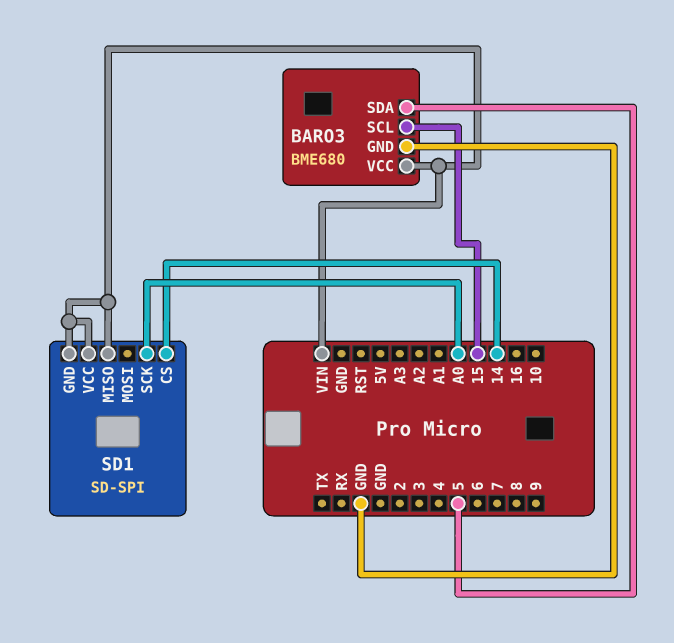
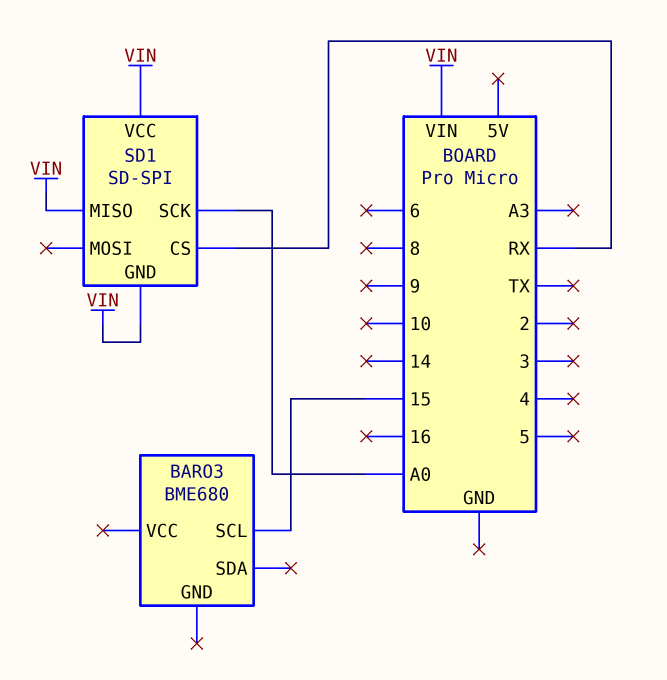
BARO3 pin GND: GND -> none
BARO3 pin SDA: 5 -> none
BARO3 pin VCC: VIN -> none
SD1 pin CS: 14 -> RX

